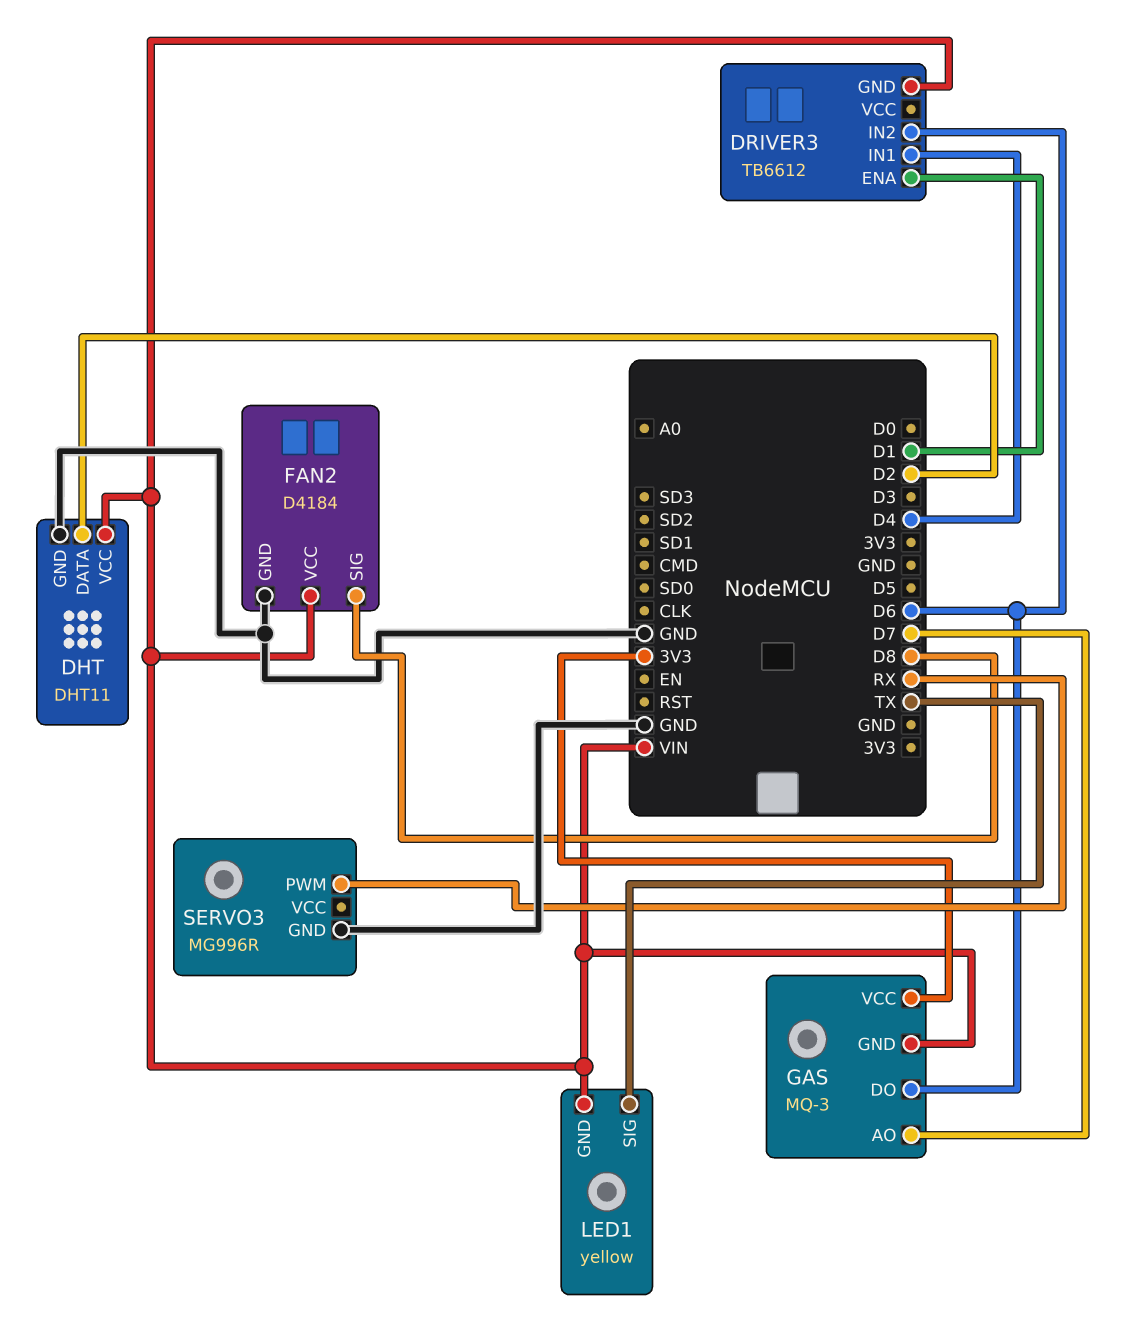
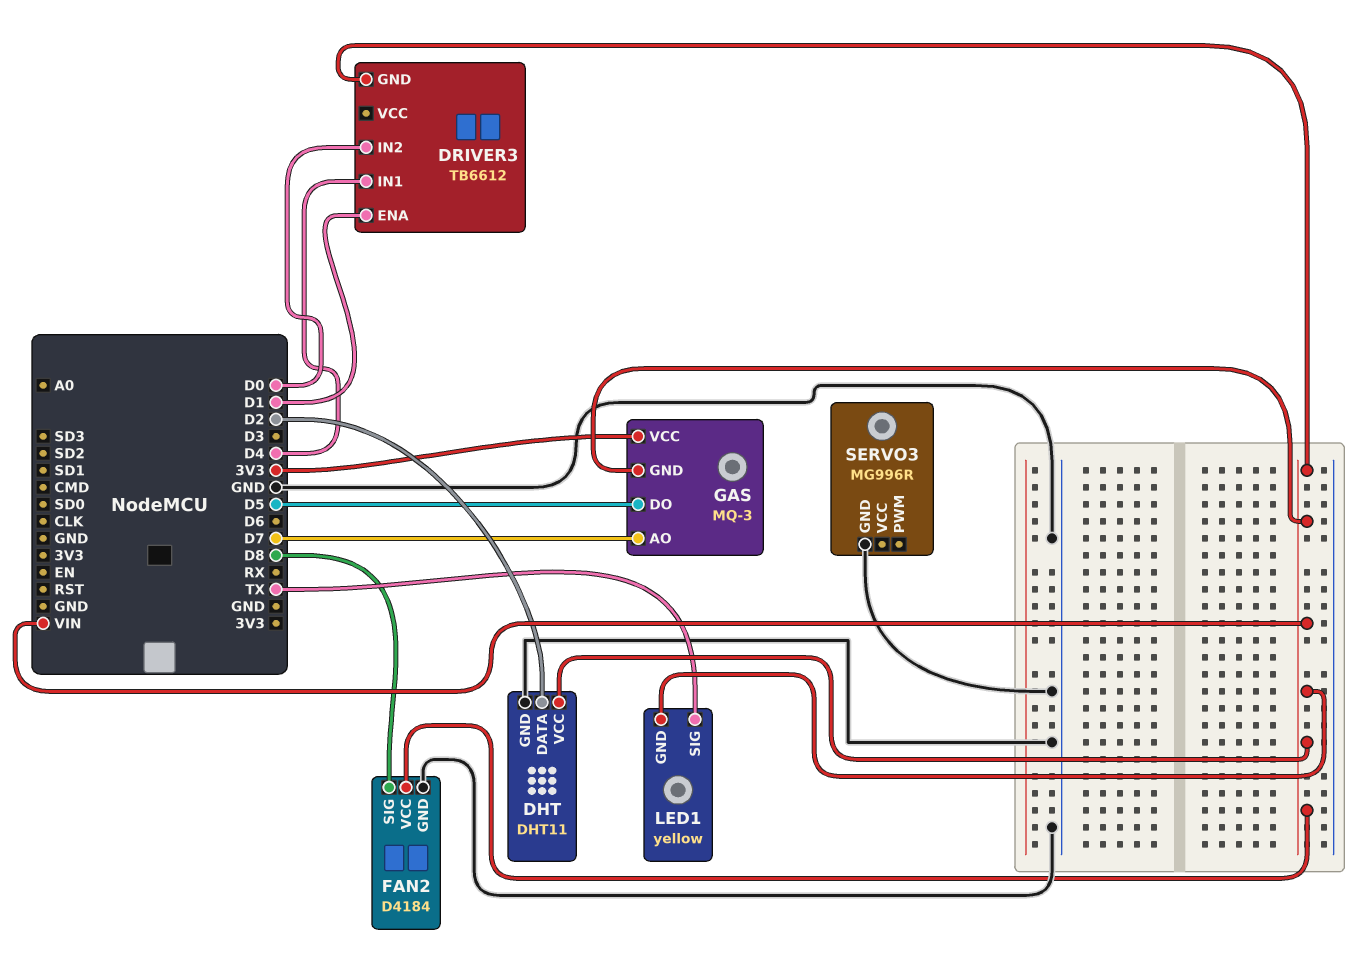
DRIVER3 pin IN2: D6 -> D0
GAS pin DO: D6 -> D5
SERVO3 pin PWM: RX -> none

